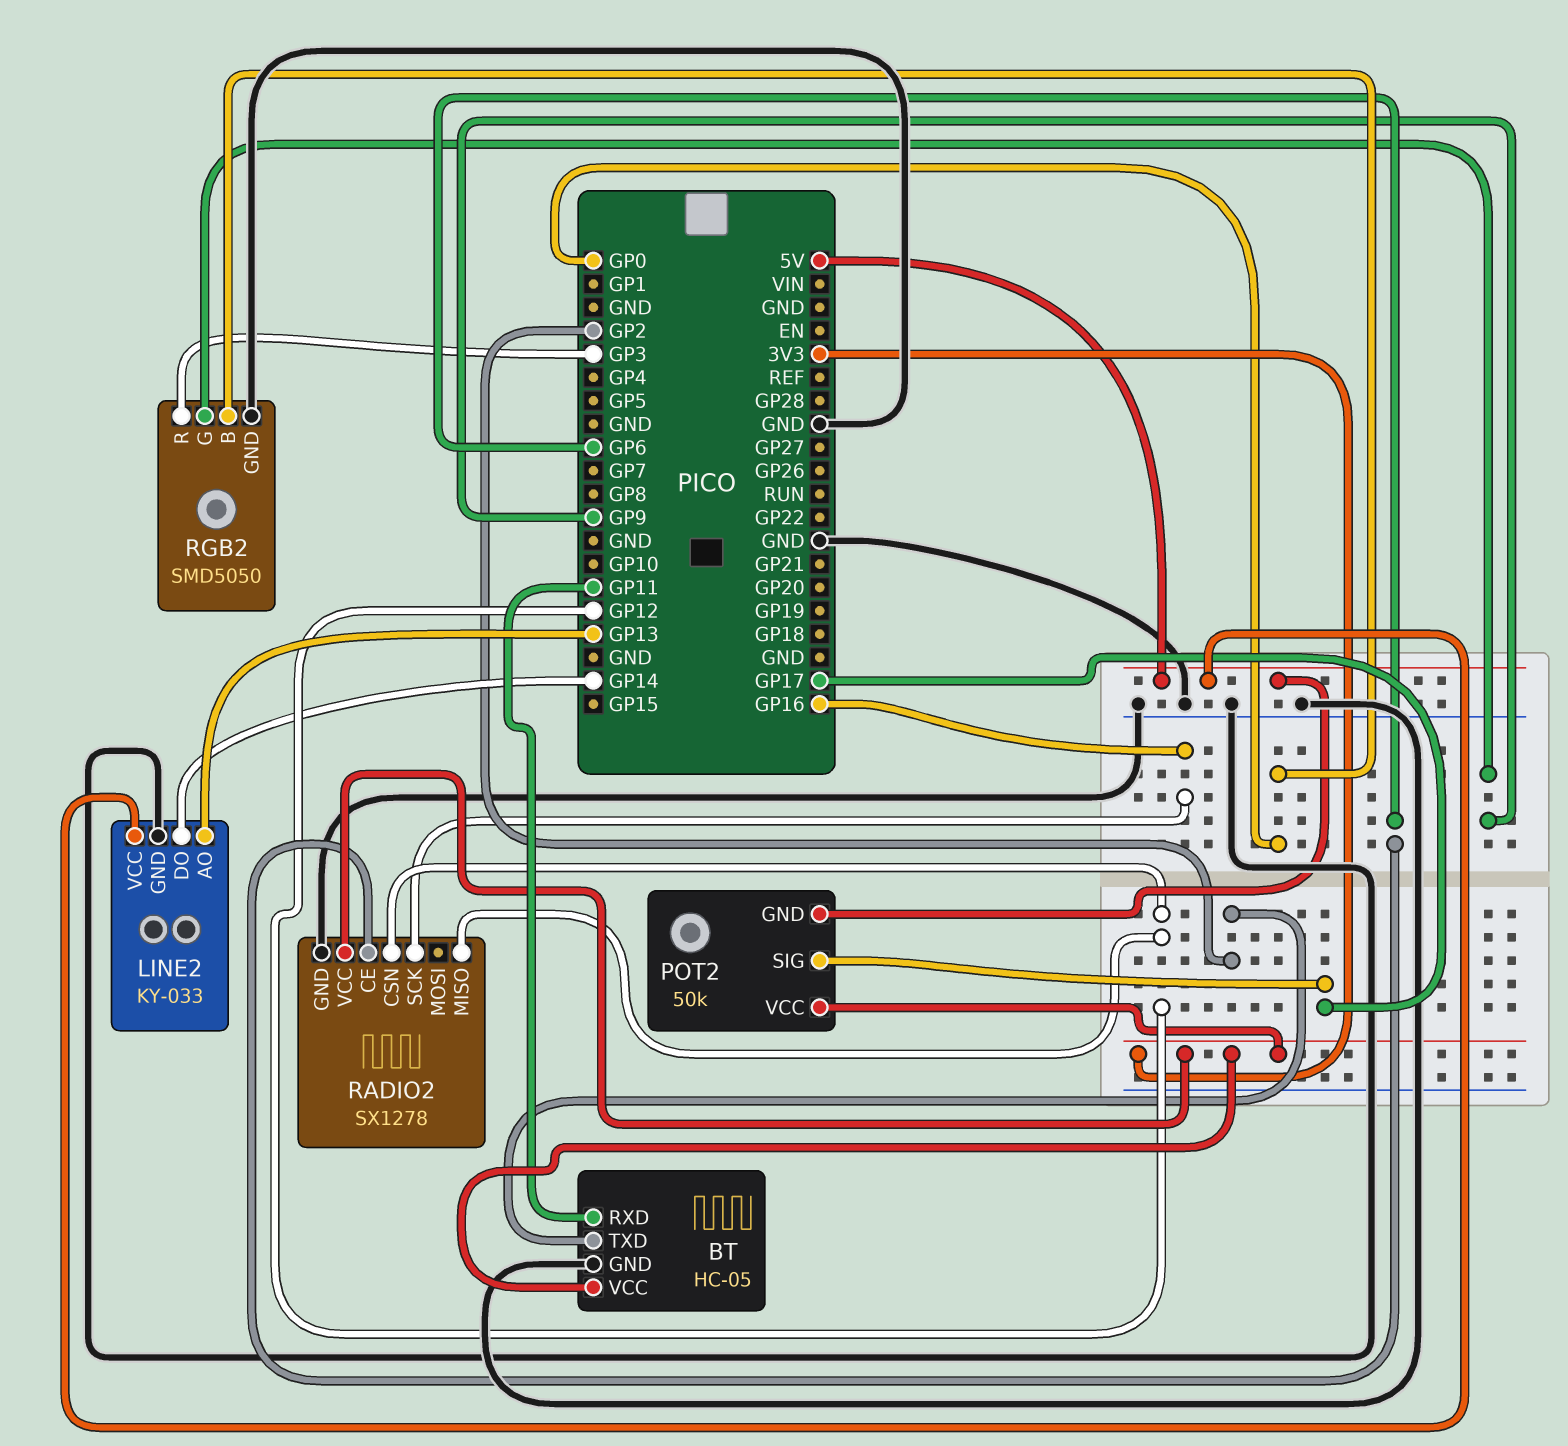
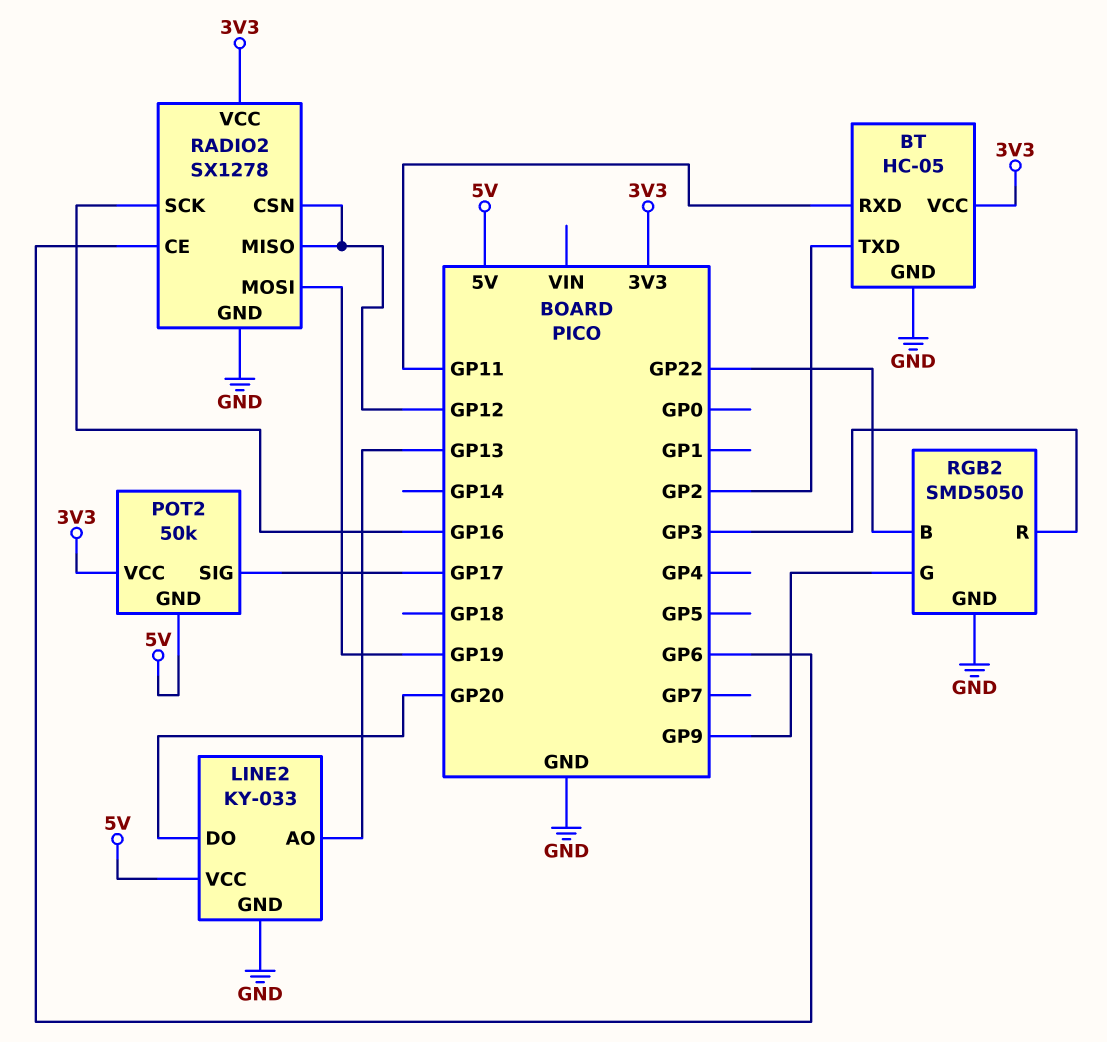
LINE2 pin DO: GP14 -> GP20
RADIO2 pin MOSI: none -> GP19
RGB2 pin B: GP0 -> GP22

